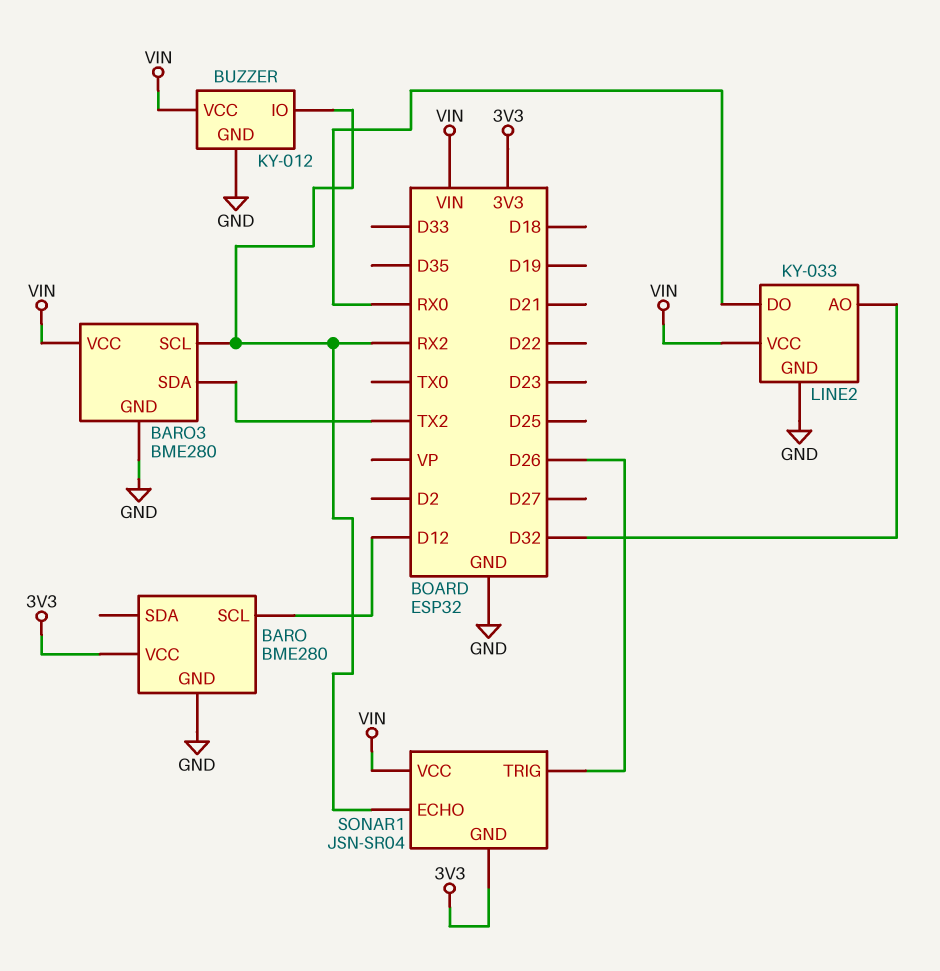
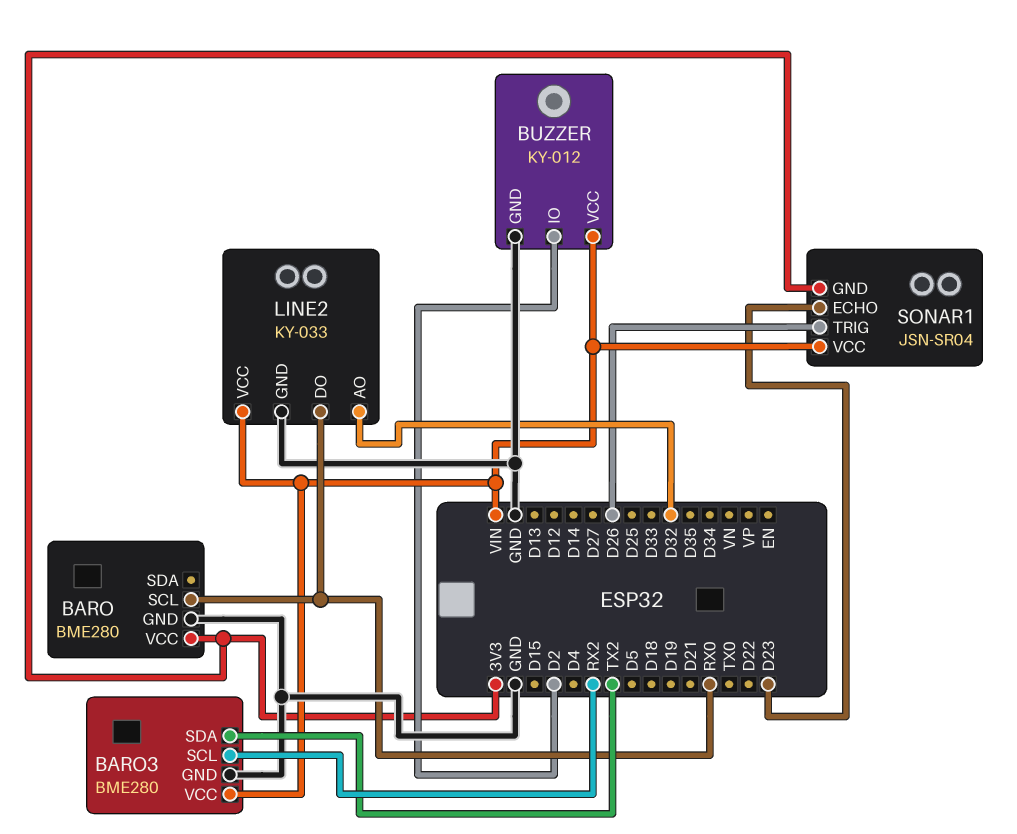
BARO pin SCL: D12 -> RX0
BUZZER pin IO: RX2 -> D2
SONAR1 pin ECHO: RX2 -> D23

